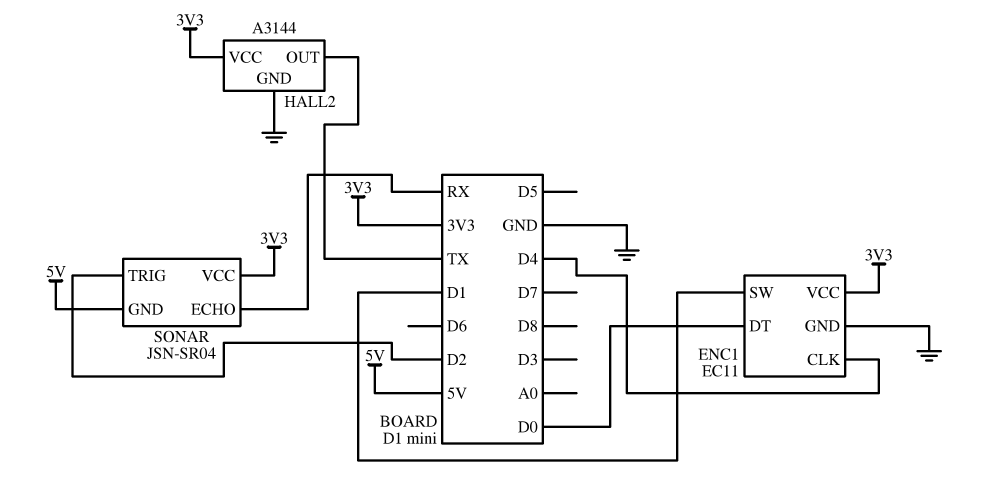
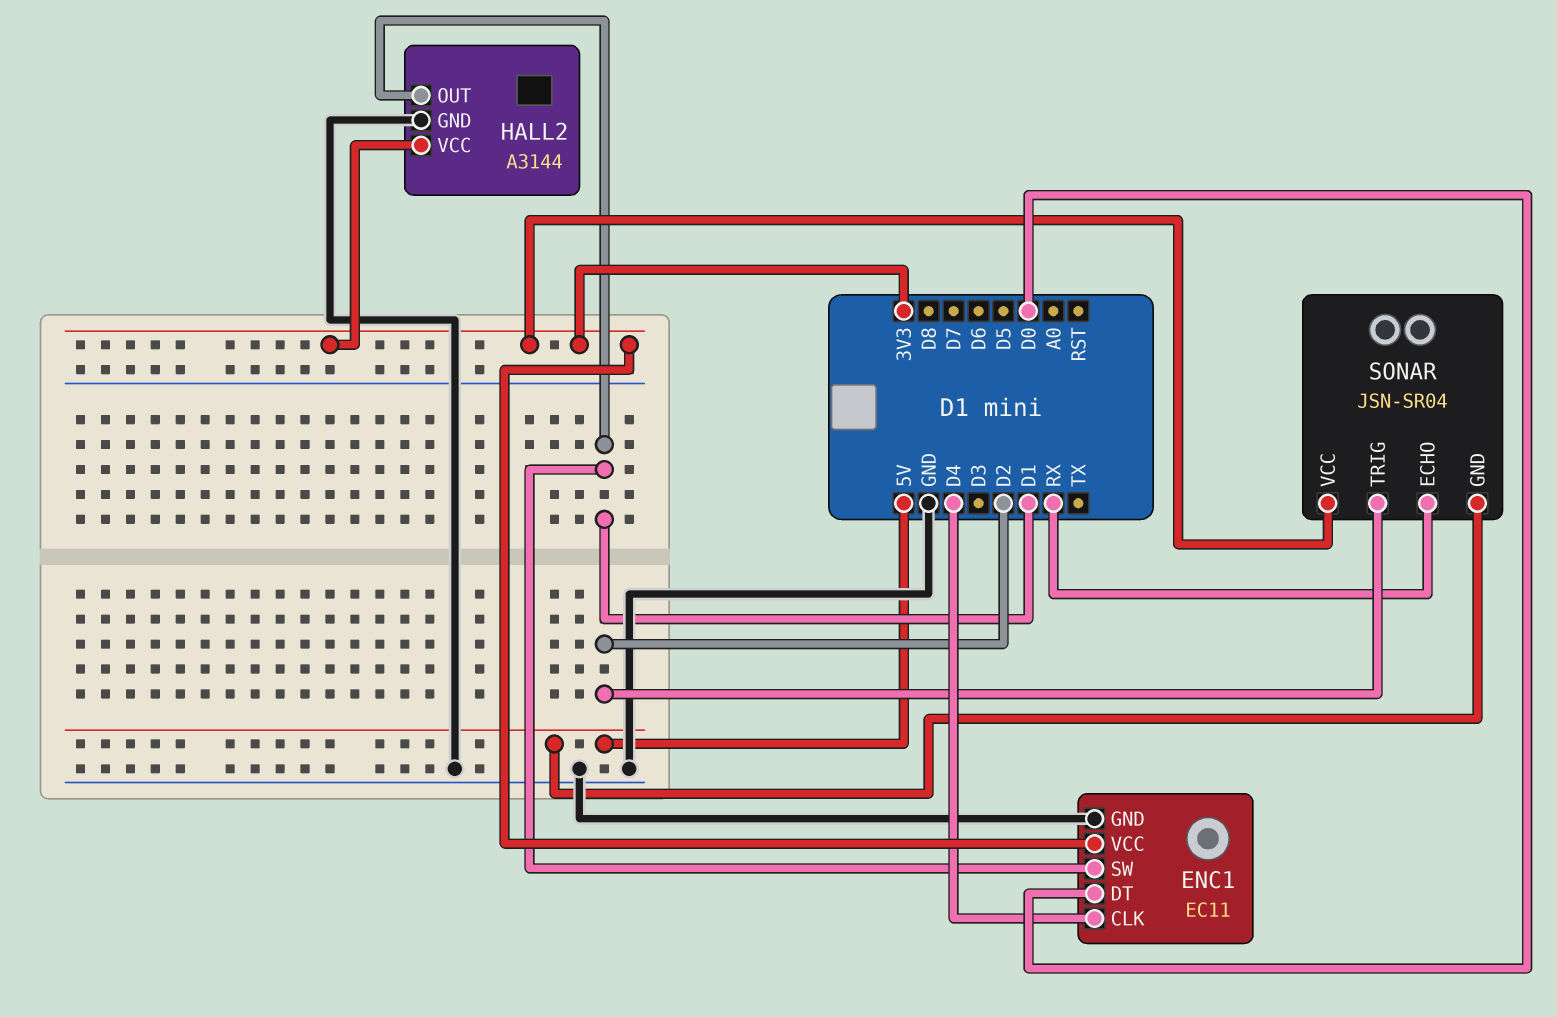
HALL2 pin OUT: TX -> D1

